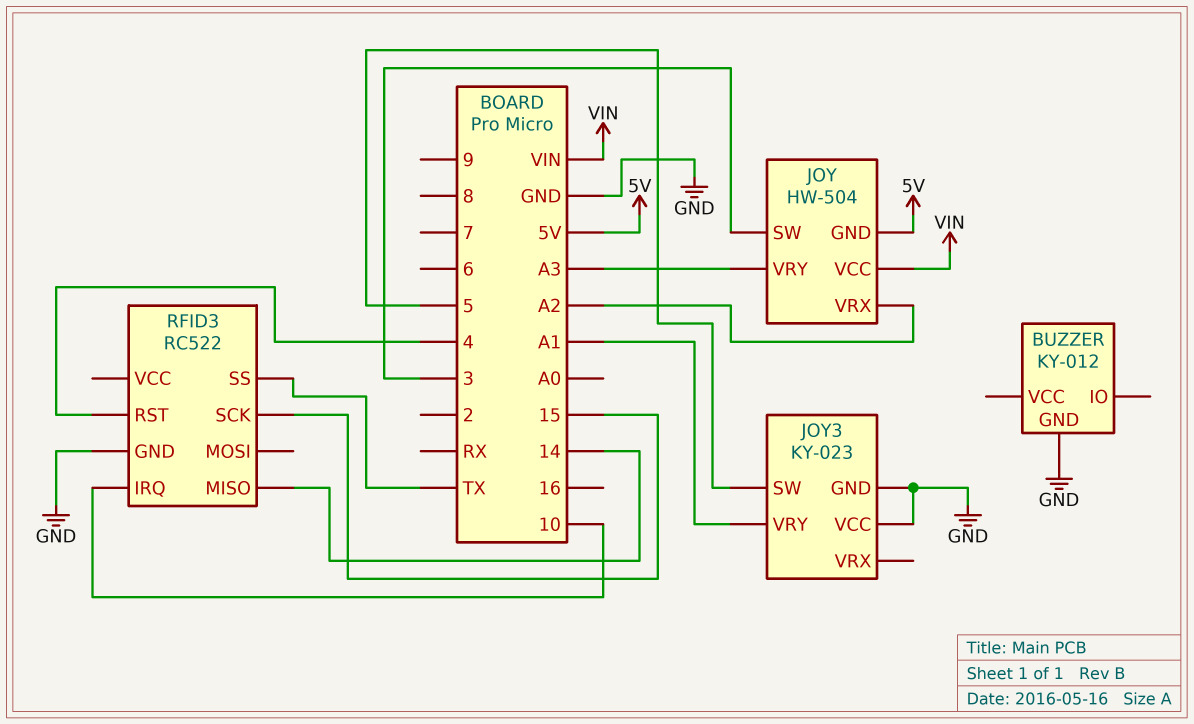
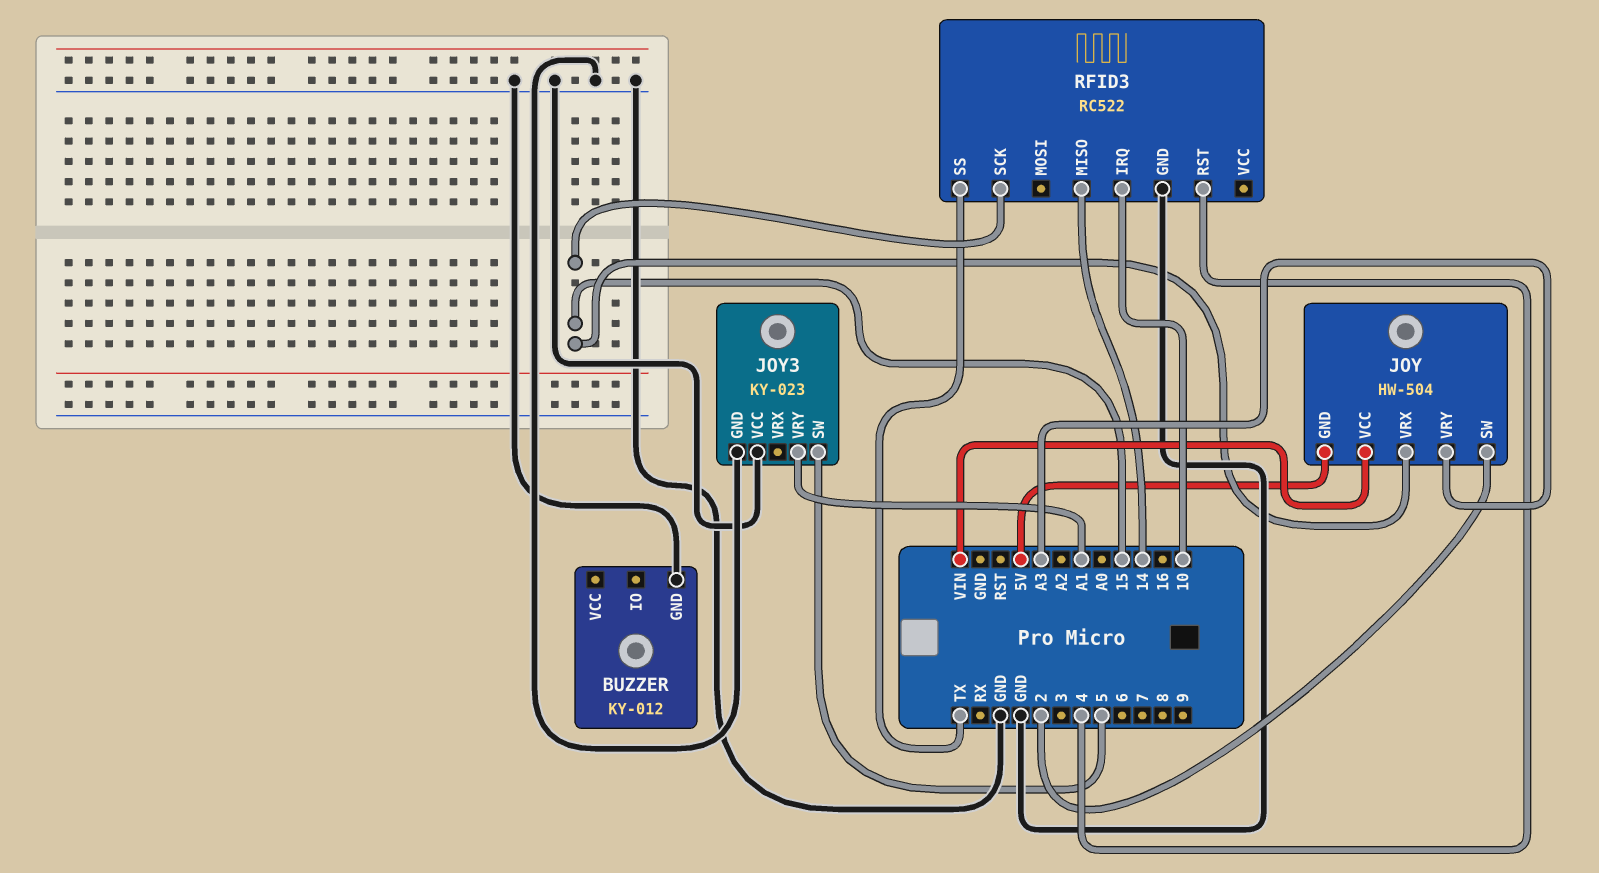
JOY pin SW: 3 -> 2
JOY pin VRX: A2 -> 15

